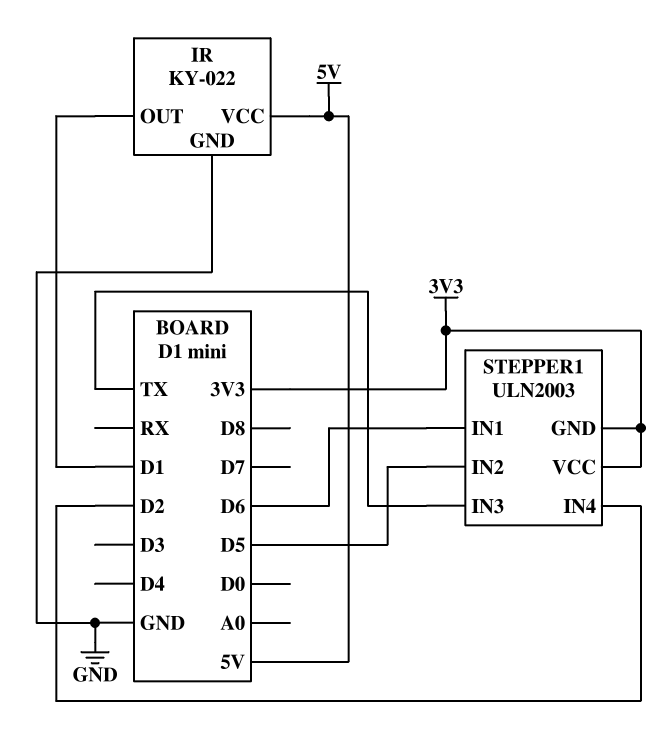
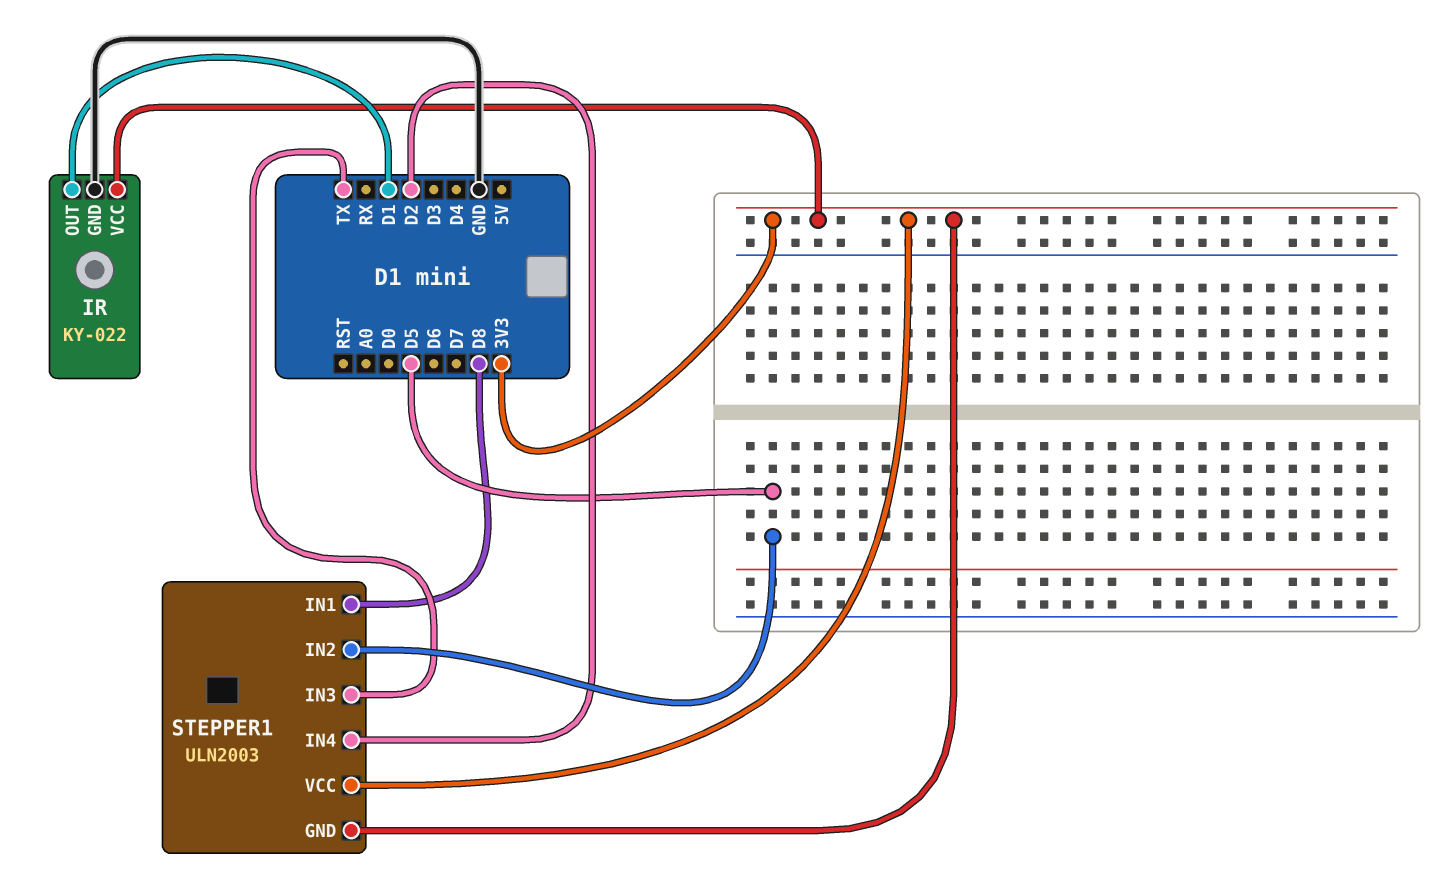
IR pin VCC: 5V -> 3V3
STEPPER1 pin IN1: D6 -> D8

